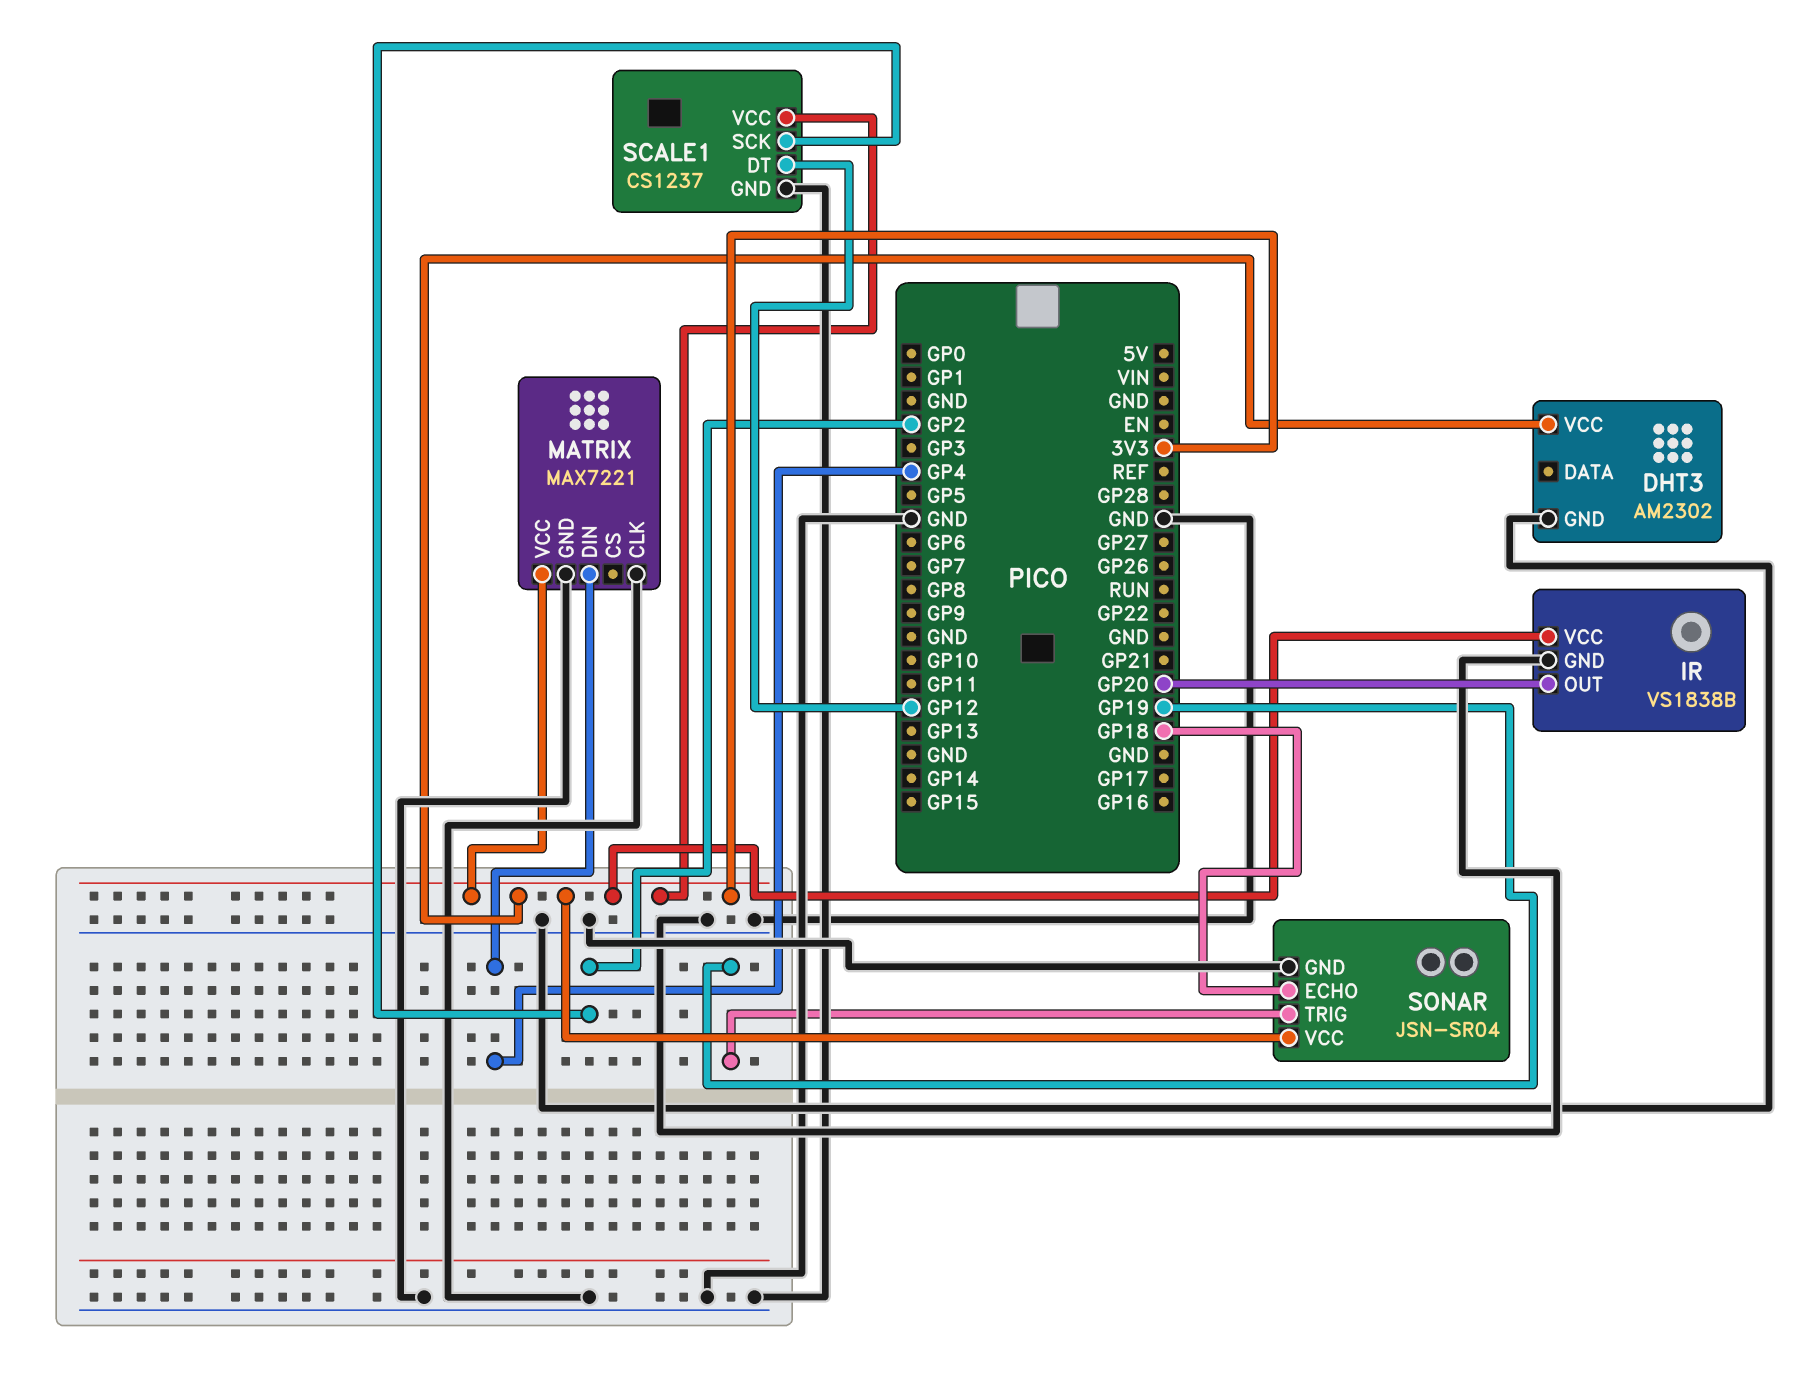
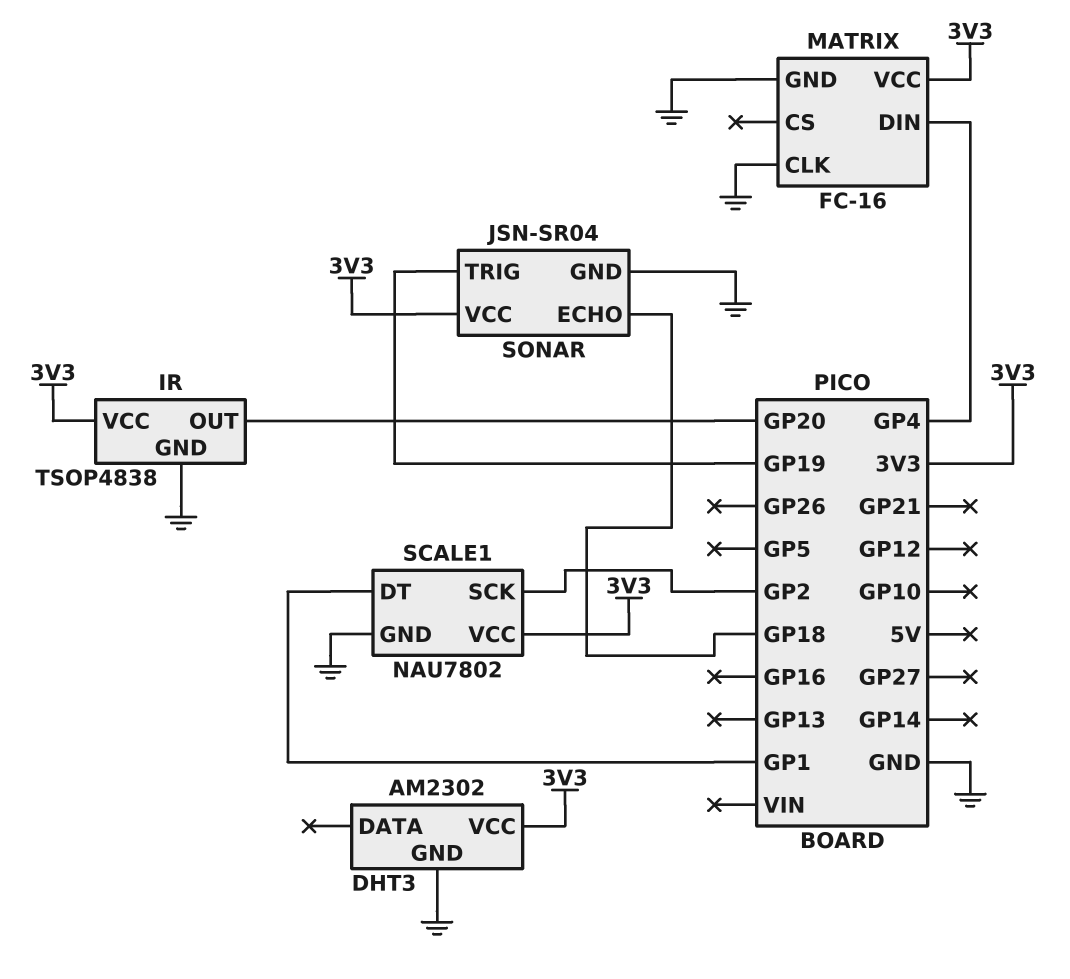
IR: VS1838B -> TSOP4838
MATRIX: MAX7221 -> FC-16
SCALE1: CS1237 -> NAU7802
SCALE1 pin DT: GP12 -> GP1

